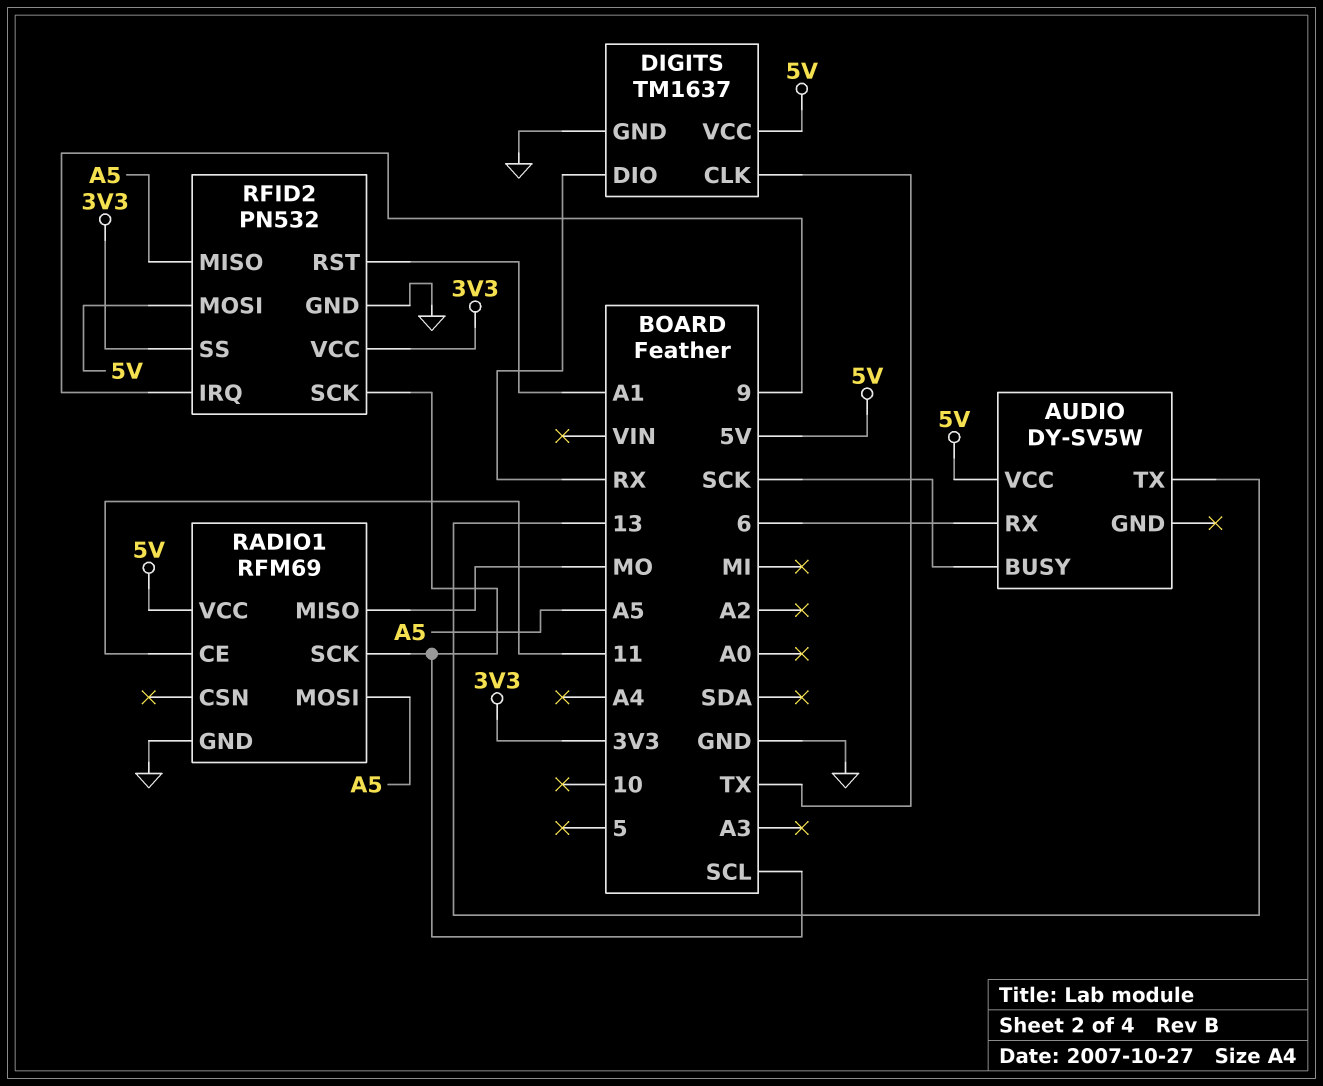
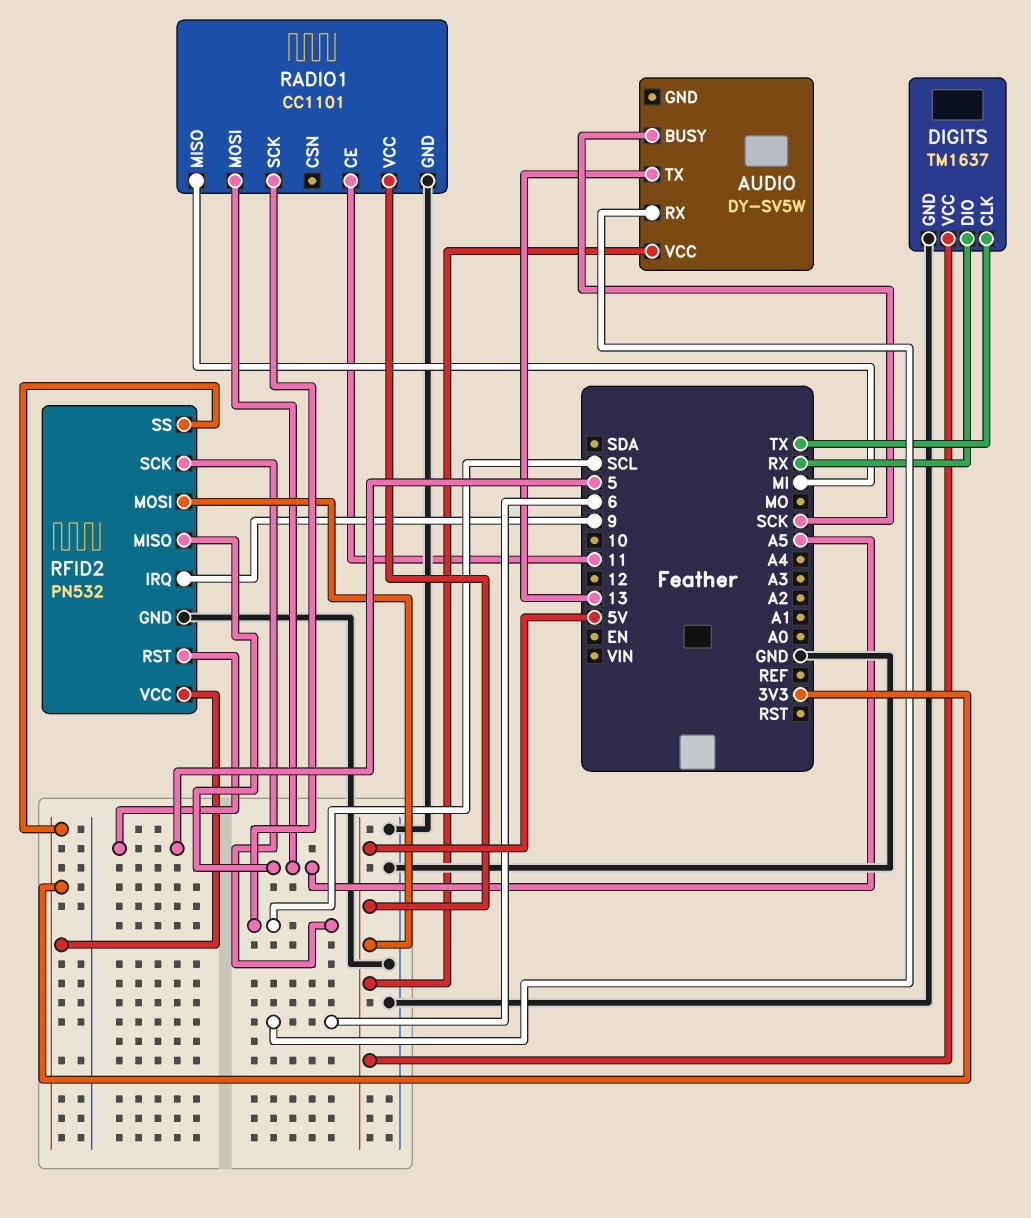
RADIO1: RFM69 -> CC1101
RADIO1 pin MISO: MO -> MI
RFID2 pin RST: A1 -> 5

